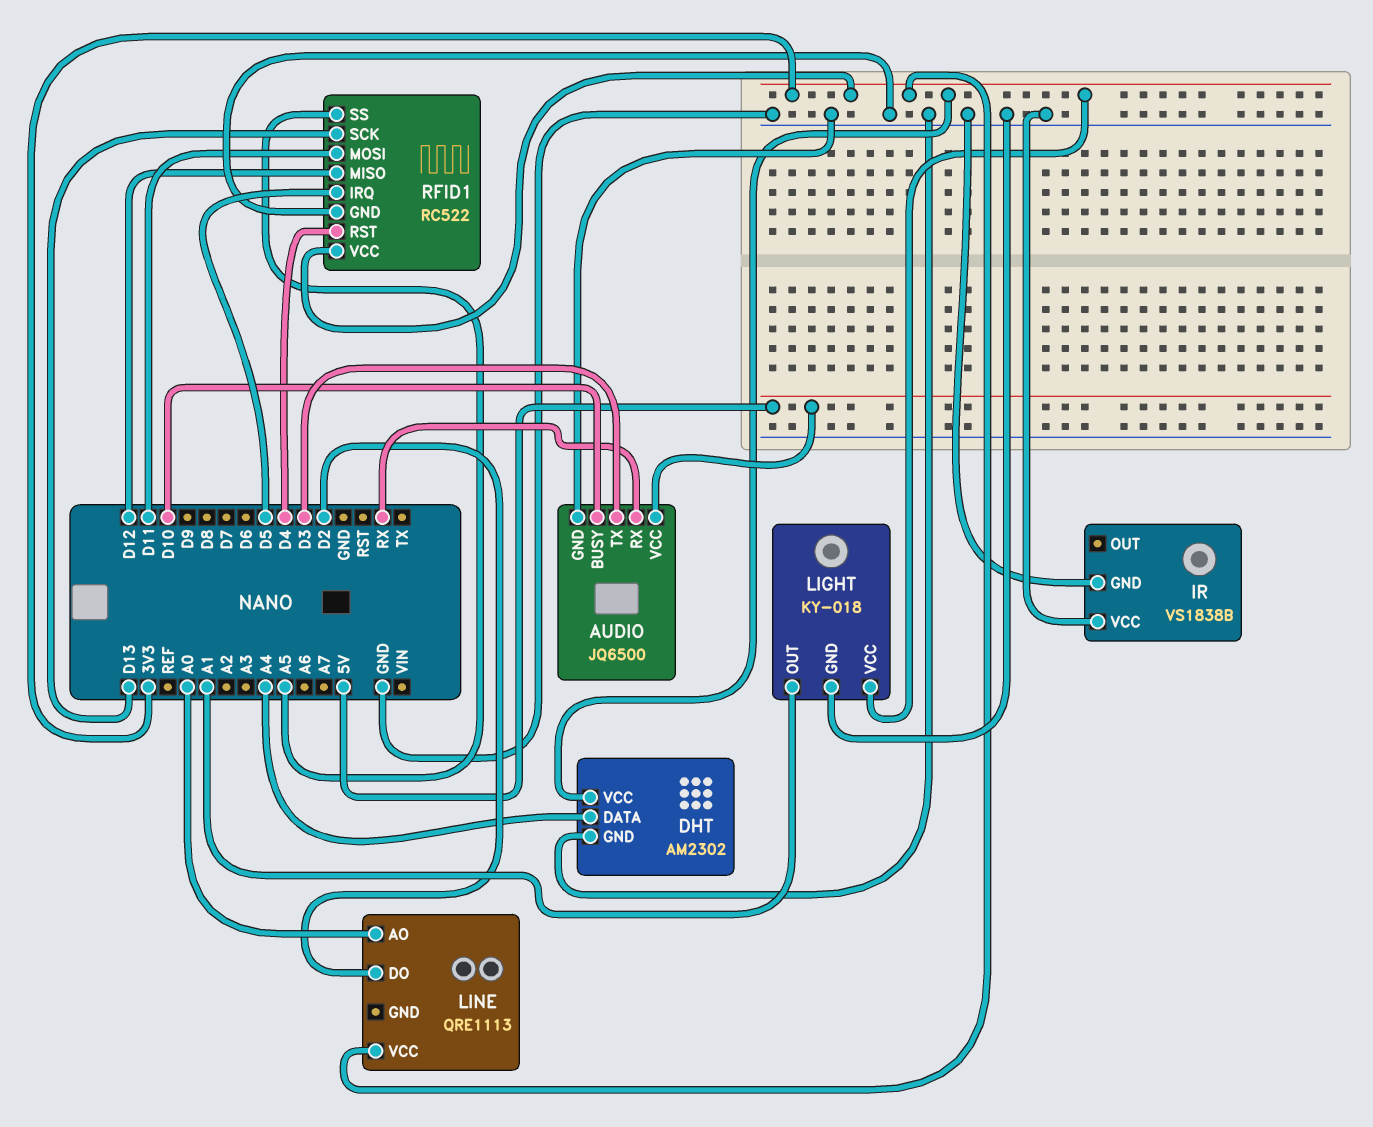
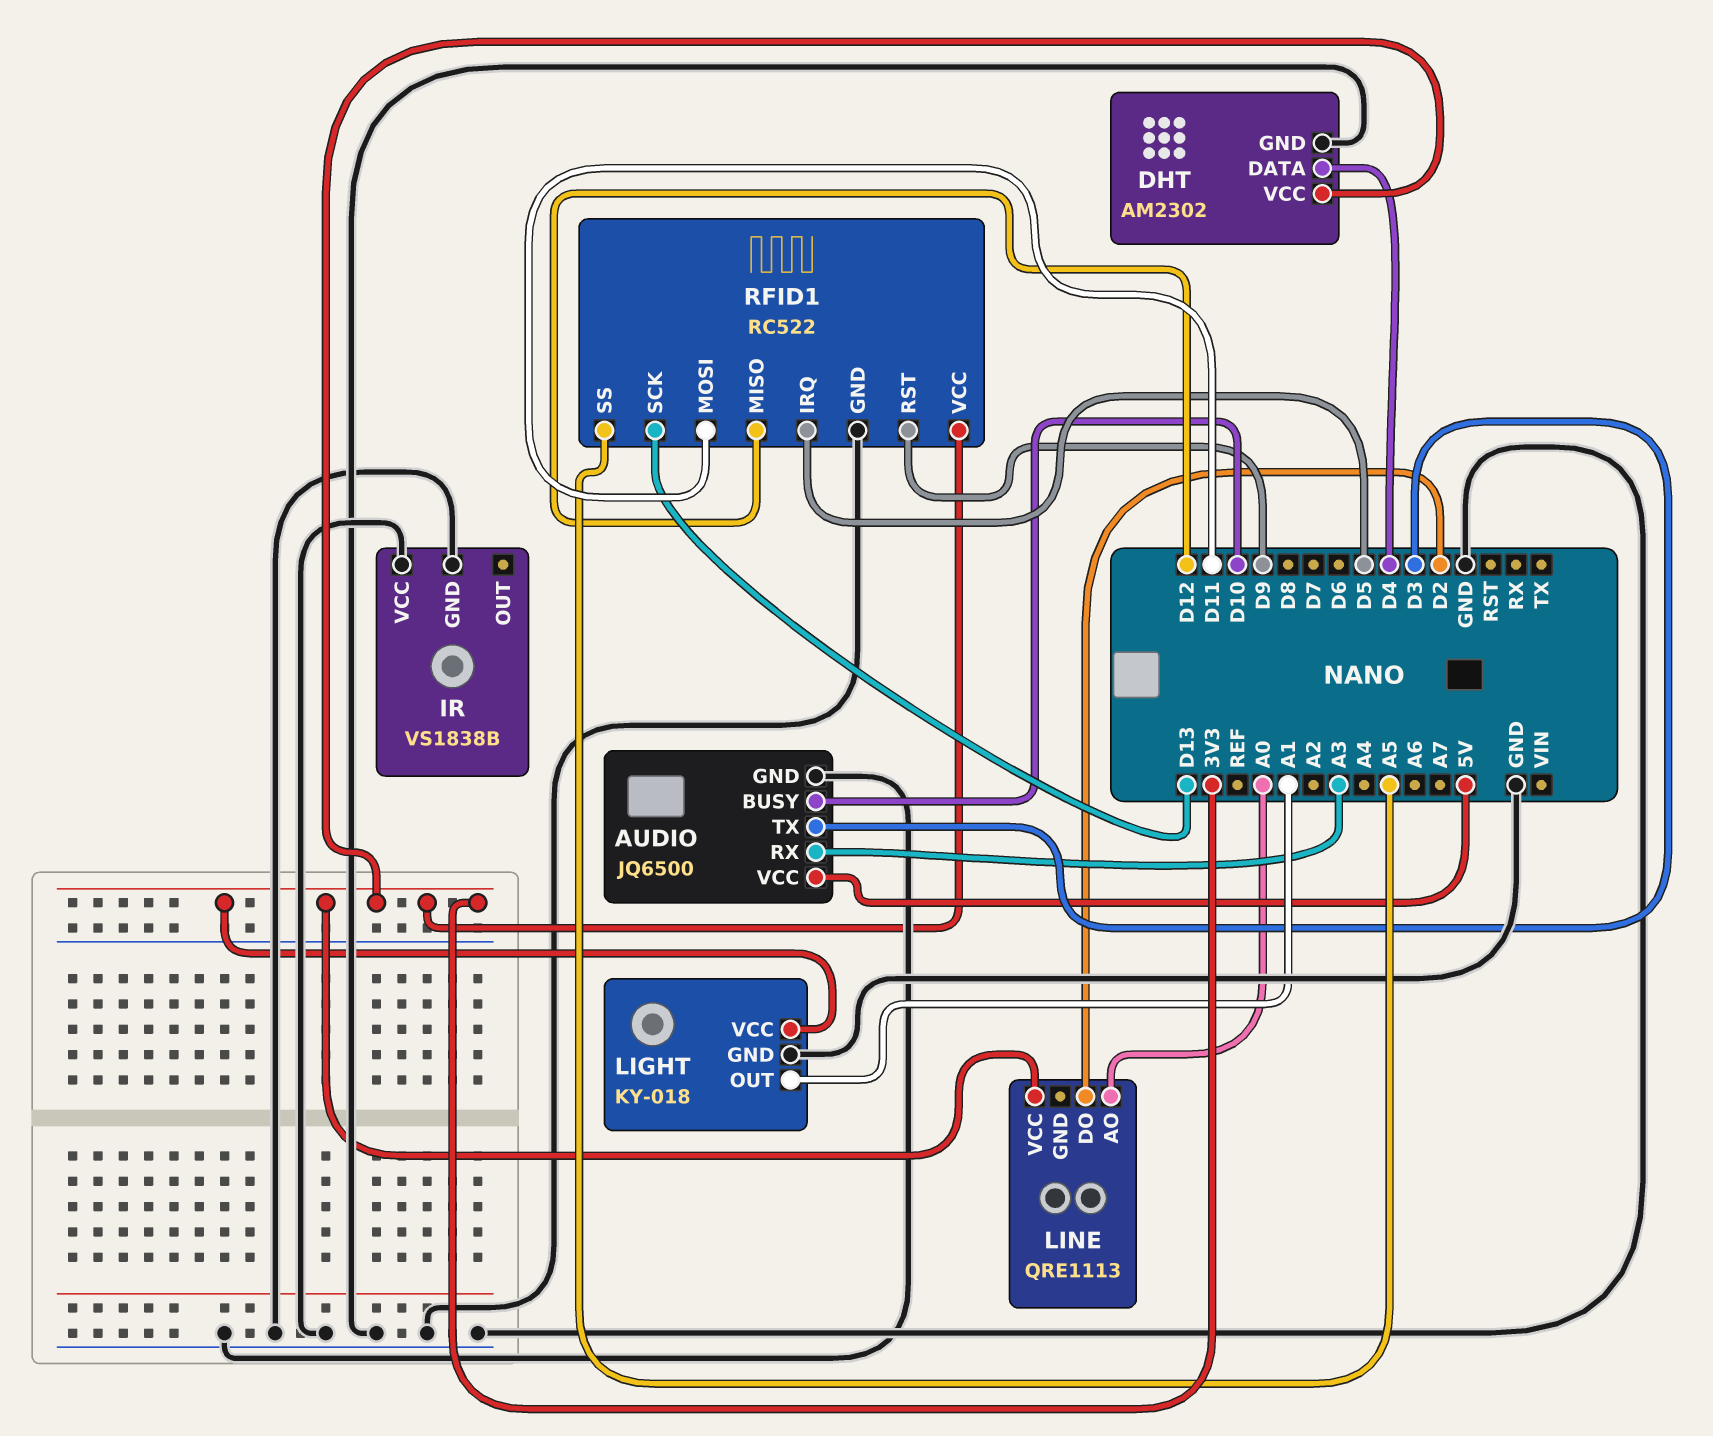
AUDIO pin RX: RX -> A3
DHT pin DATA: A4 -> D4
RFID1 pin RST: D4 -> D9

